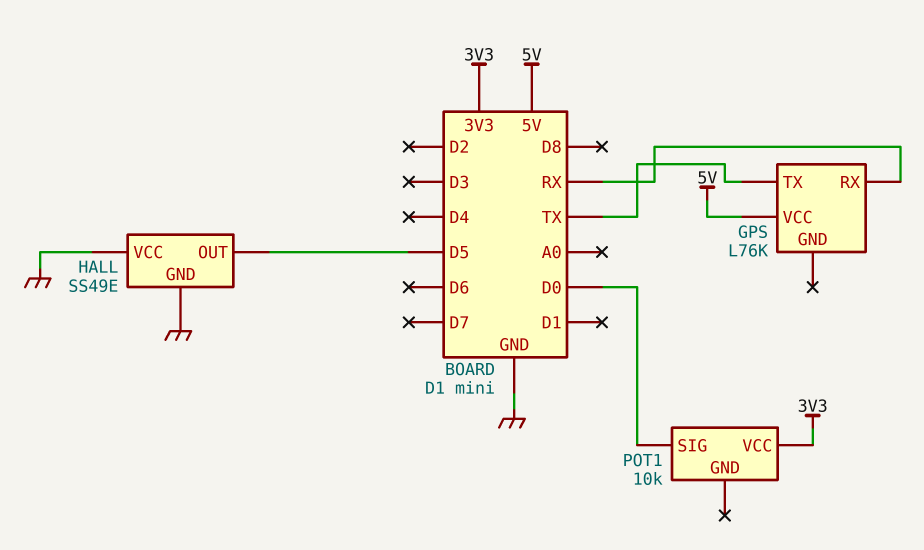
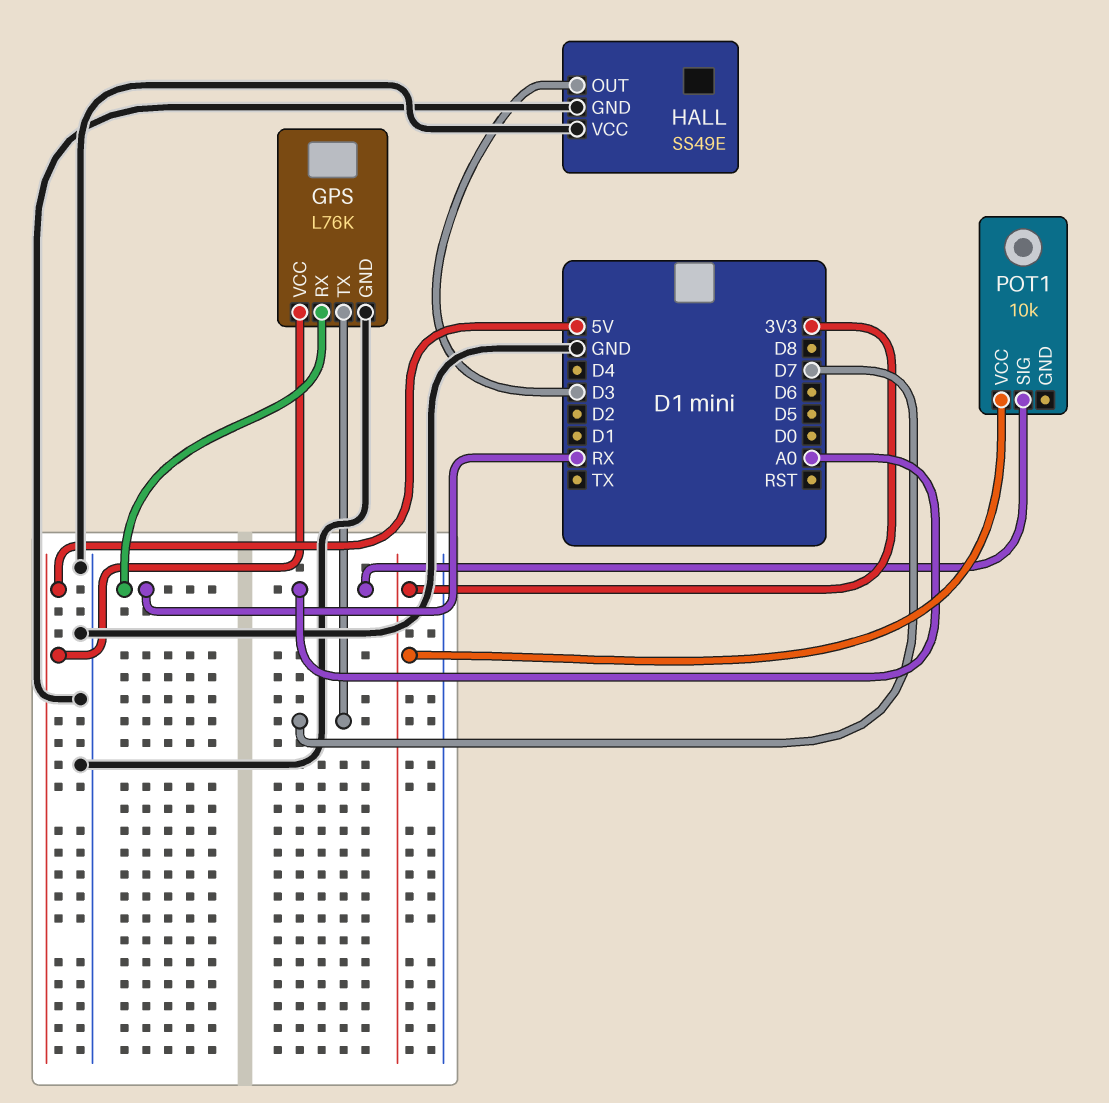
GPS pin GND: none -> GND
GPS pin TX: TX -> D7
HALL pin OUT: D5 -> D3
POT1 pin SIG: D0 -> A0

